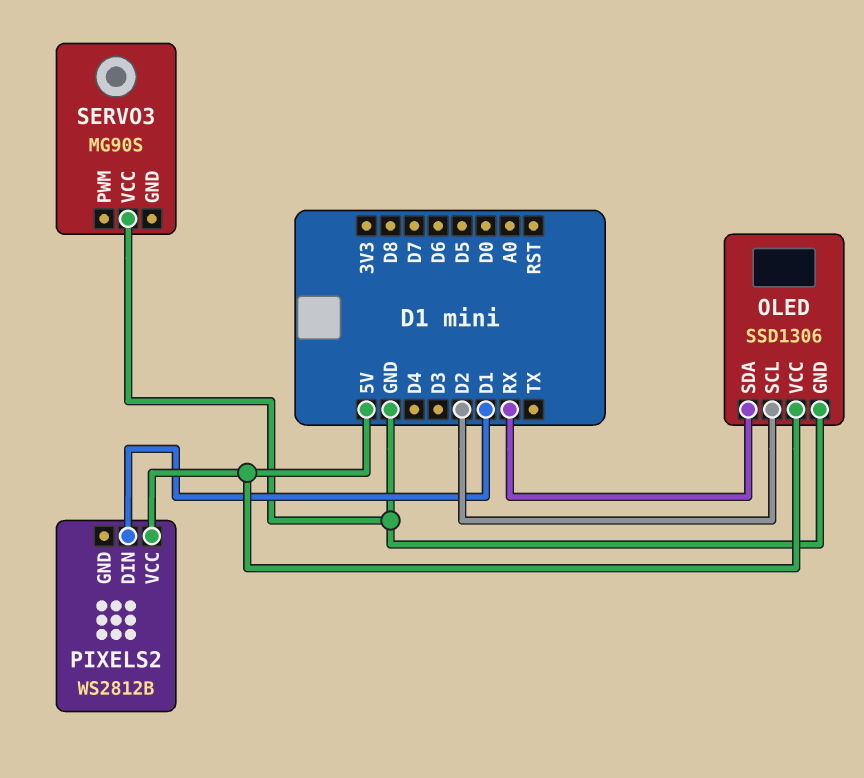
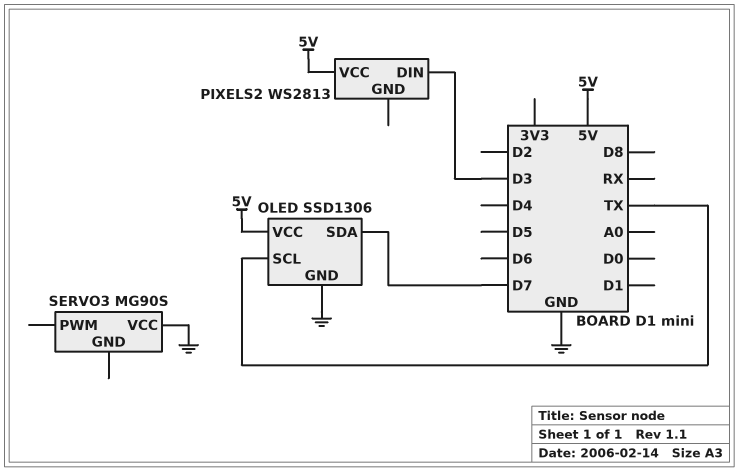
OLED pin SCL: D2 -> TX
OLED pin SDA: RX -> D7
PIXELS2: WS2812B -> WS2813
PIXELS2 pin DIN: D1 -> D3

